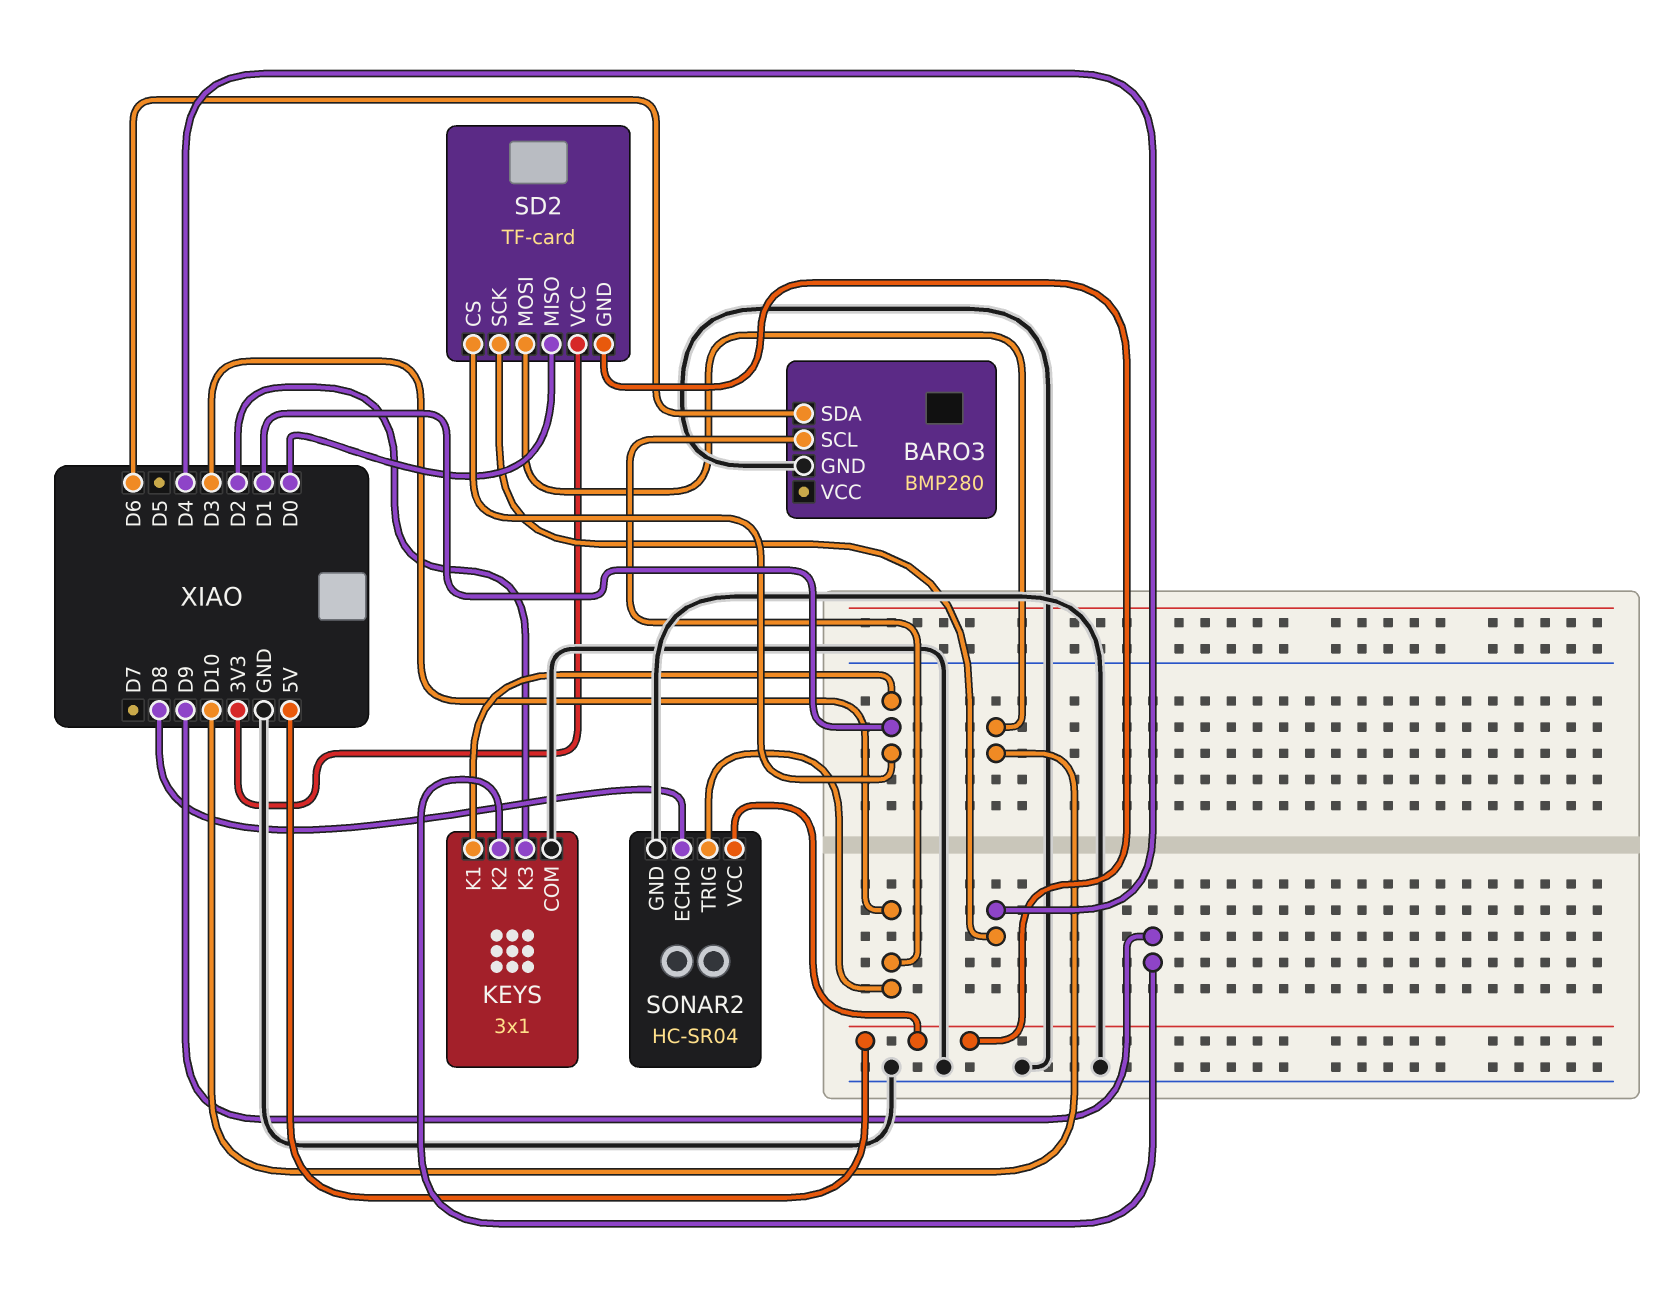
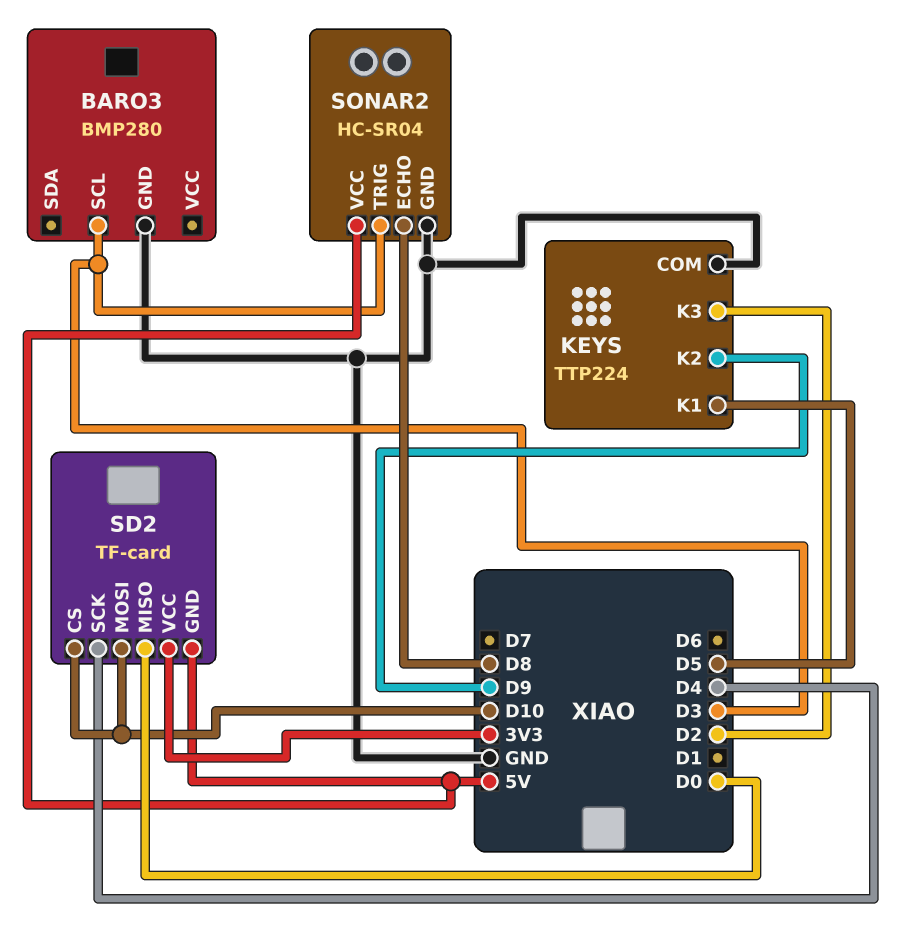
BARO3 pin SDA: D6 -> none
KEYS: 3x1 -> TTP224
KEYS pin K1: D1 -> D5
SD2 pin CS: D1 -> D10

